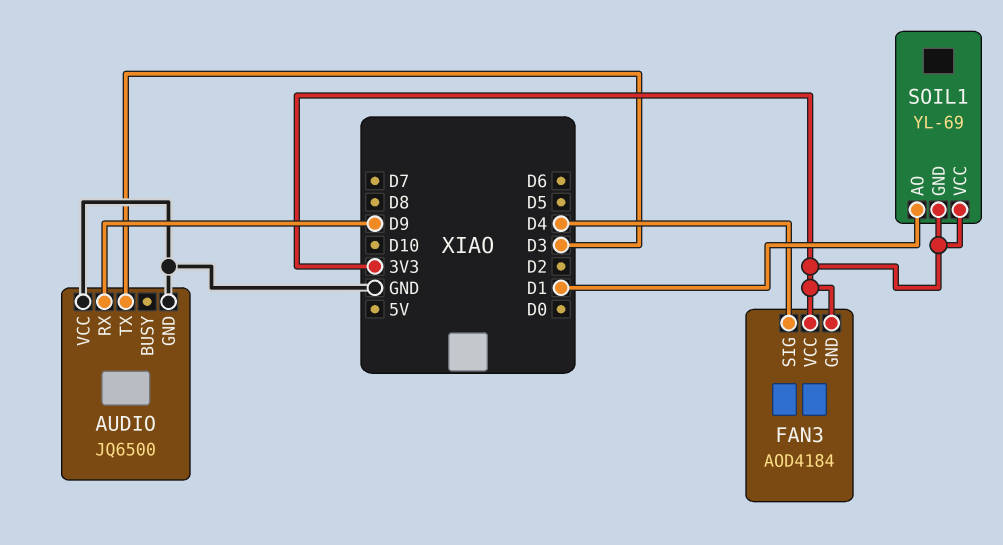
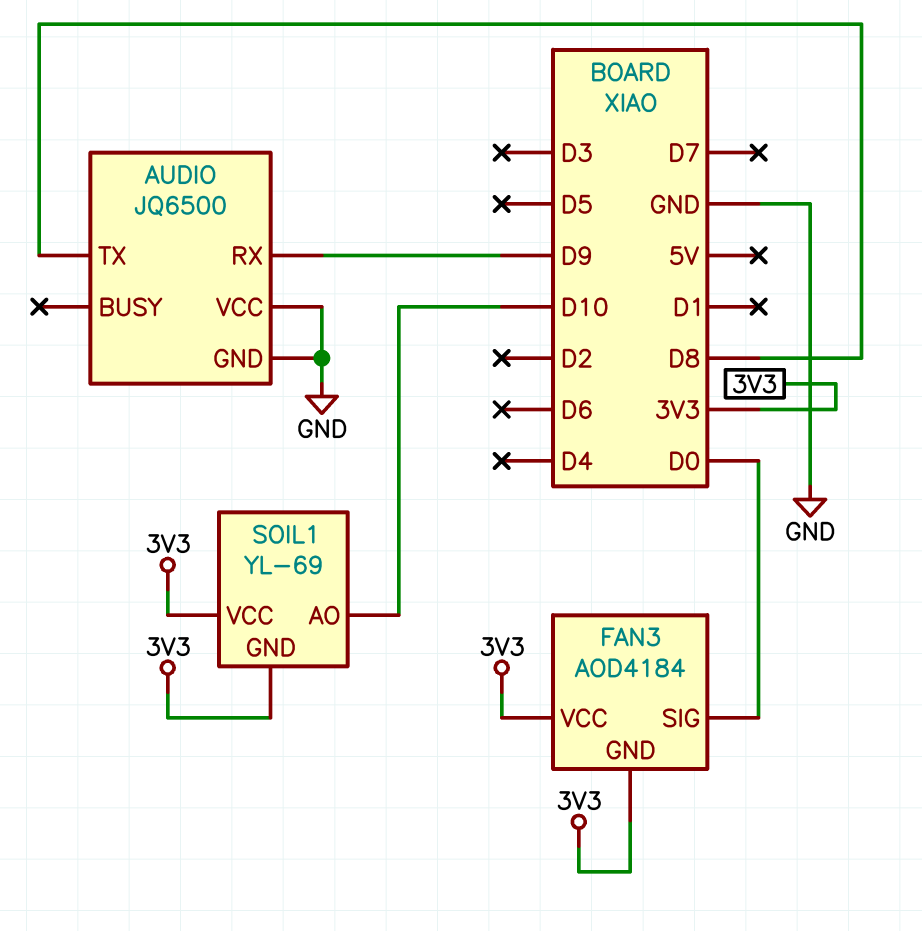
AUDIO pin TX: D3 -> D8
FAN3 pin SIG: D4 -> D0
SOIL1 pin AO: D1 -> D10

